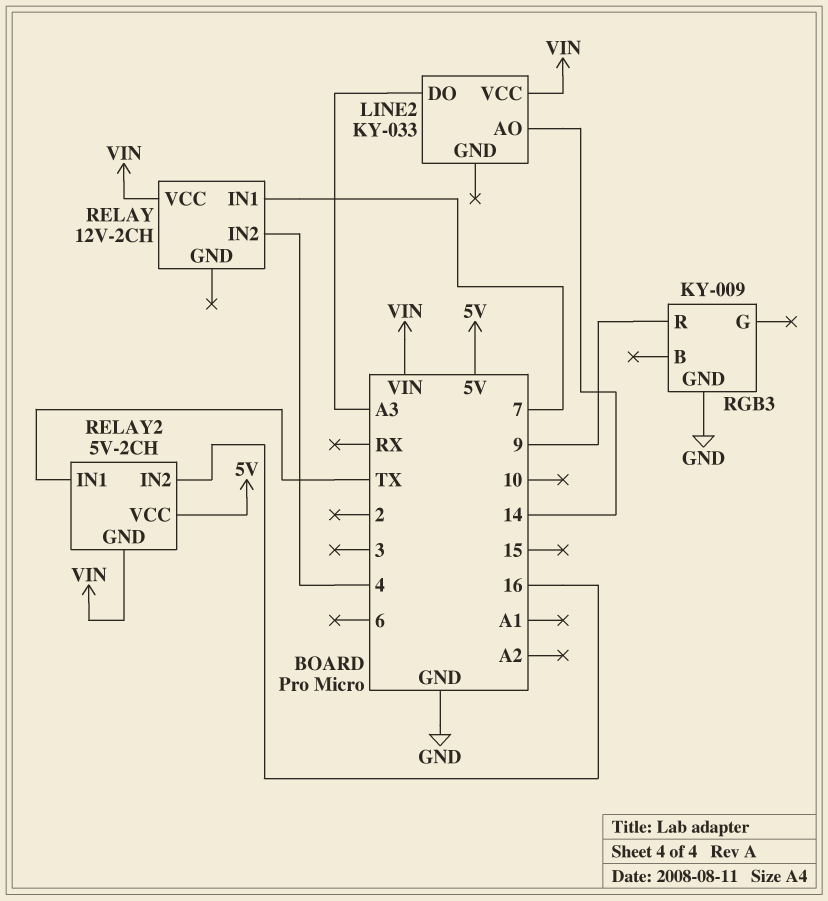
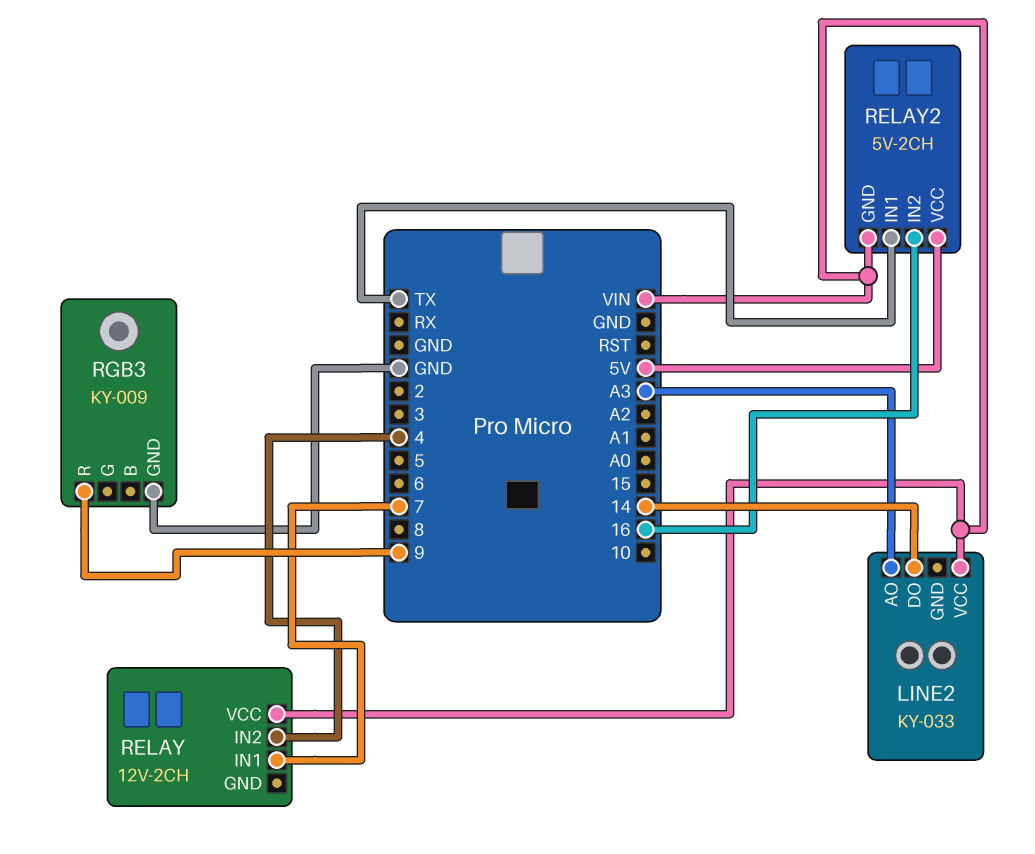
LINE2 pin AO: 14 -> A3
LINE2 pin DO: A3 -> 14

